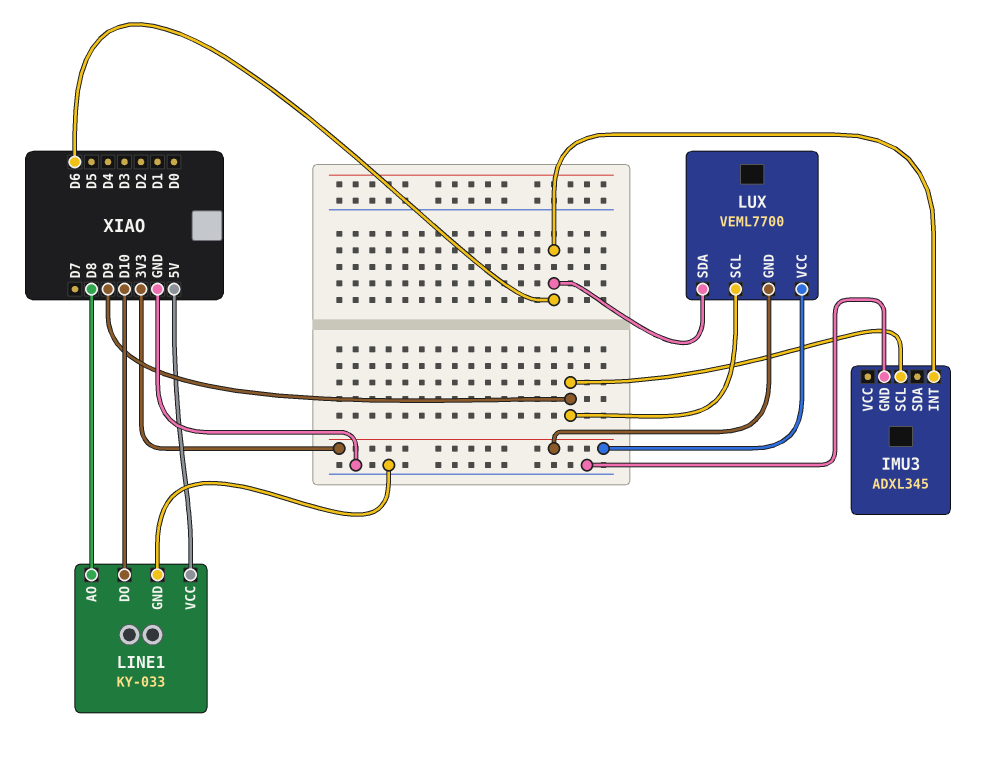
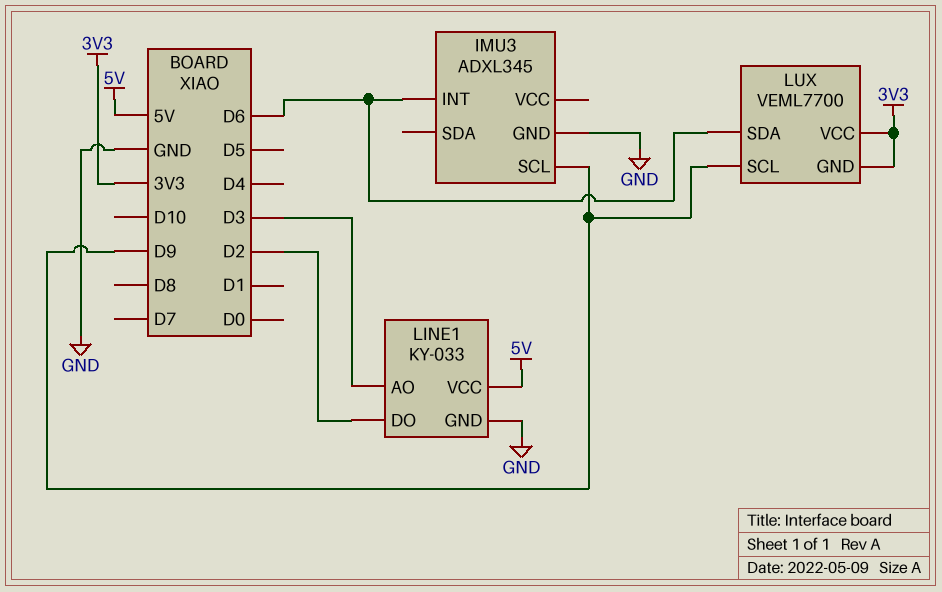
LINE1 pin AO: D8 -> D3
LINE1 pin DO: D10 -> D2

